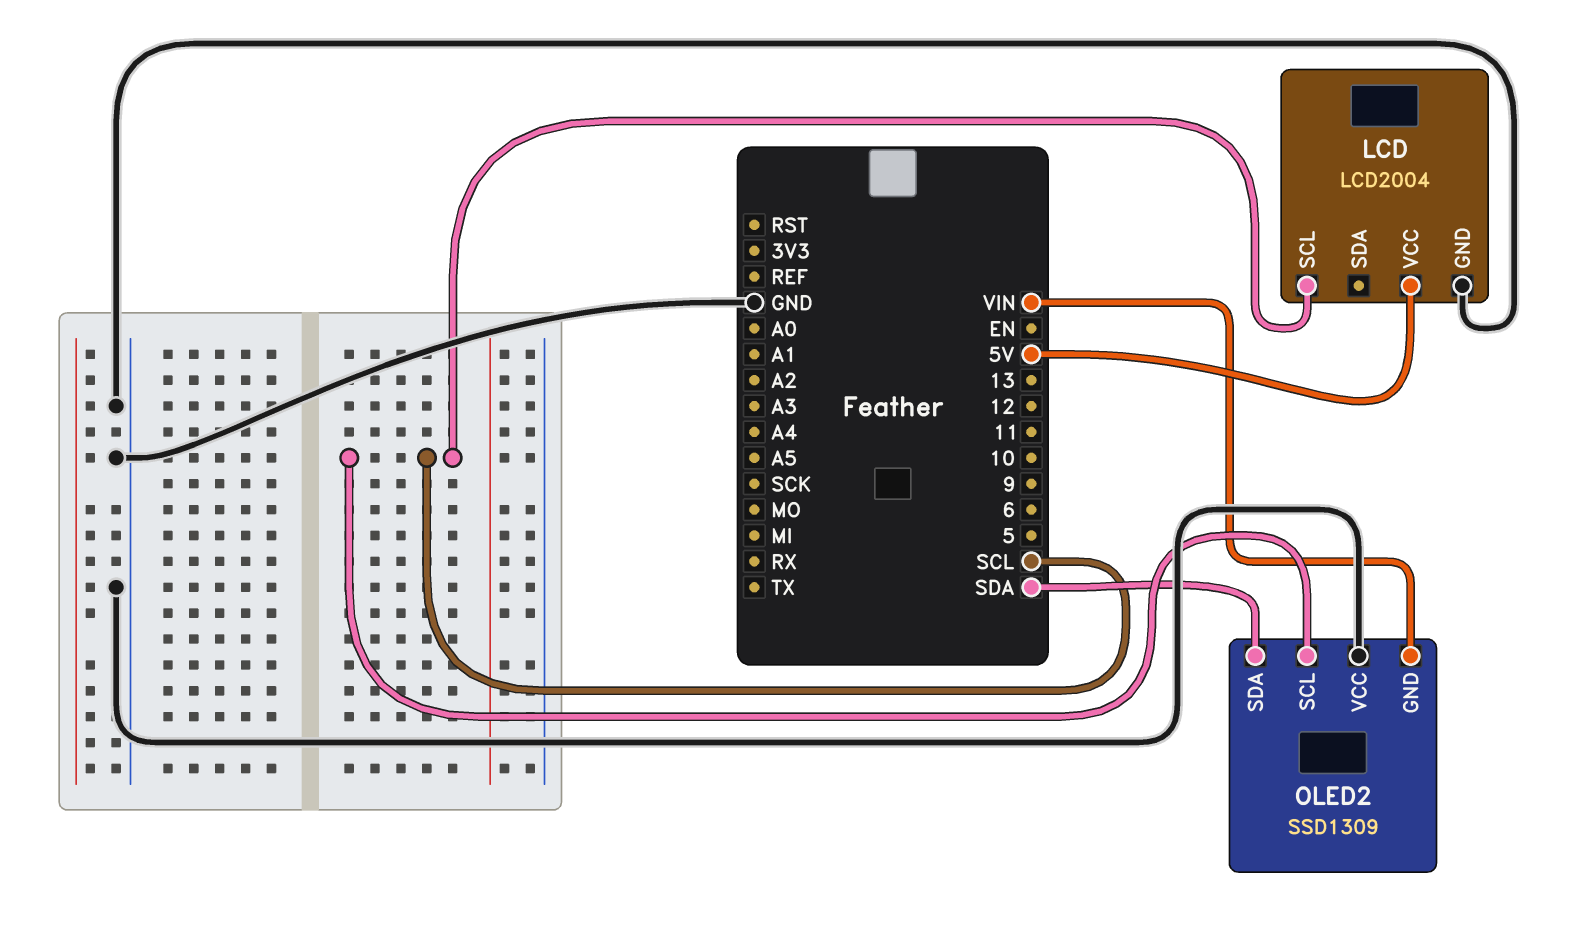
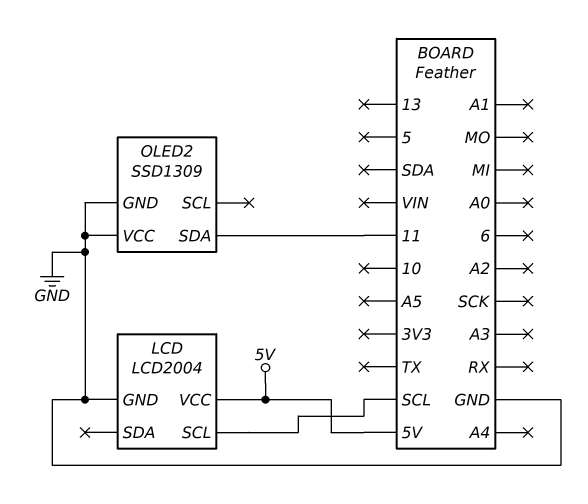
OLED2 pin GND: VIN -> GND
OLED2 pin SCL: SCL -> none
OLED2 pin SDA: SDA -> 11

